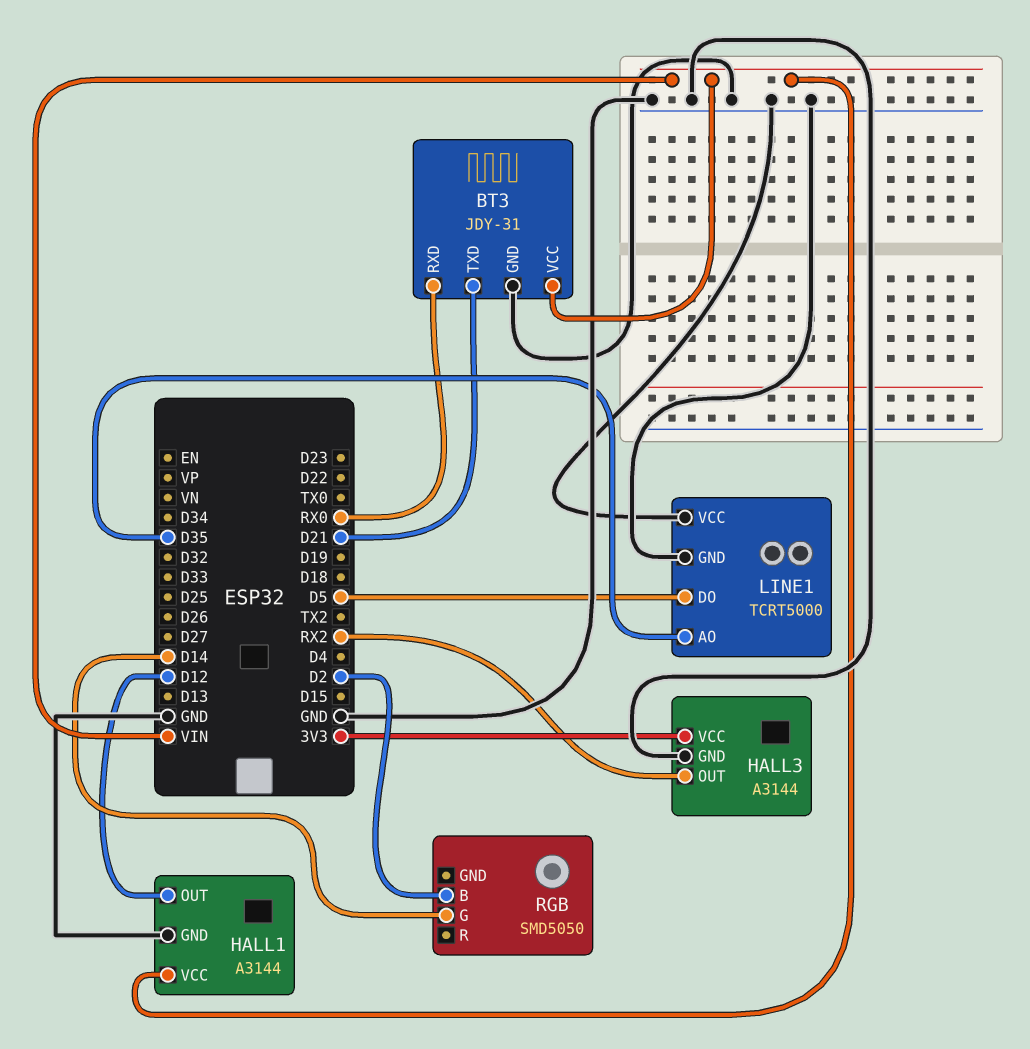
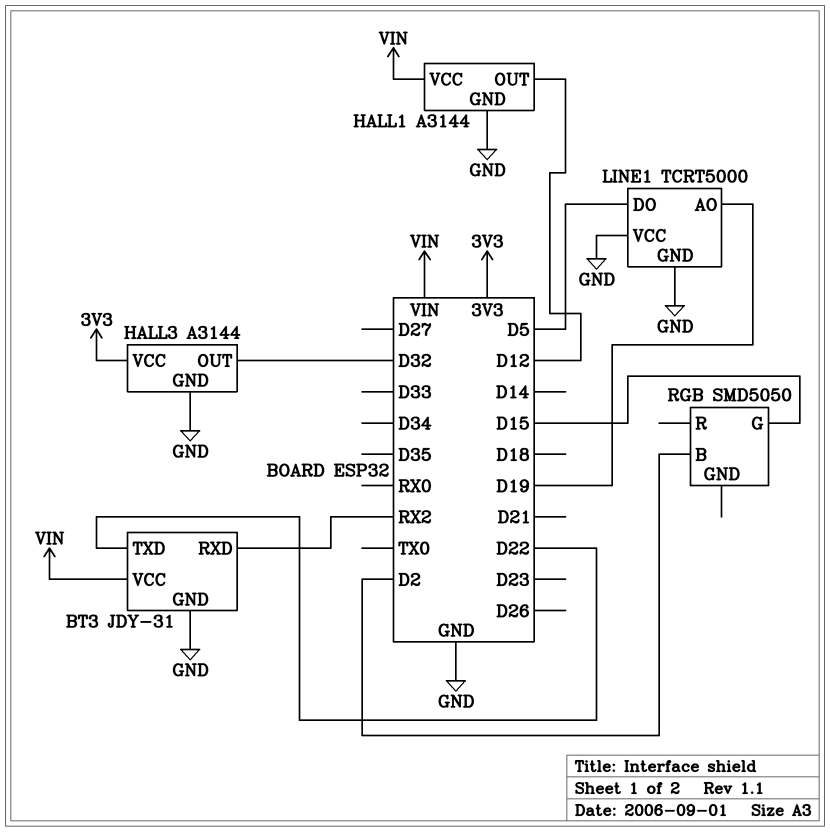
BT3 pin RXD: RX0 -> RX2
BT3 pin TXD: D21 -> D22
HALL3 pin OUT: RX2 -> D32
LINE1 pin AO: D35 -> D19
RGB pin G: D14 -> D15

